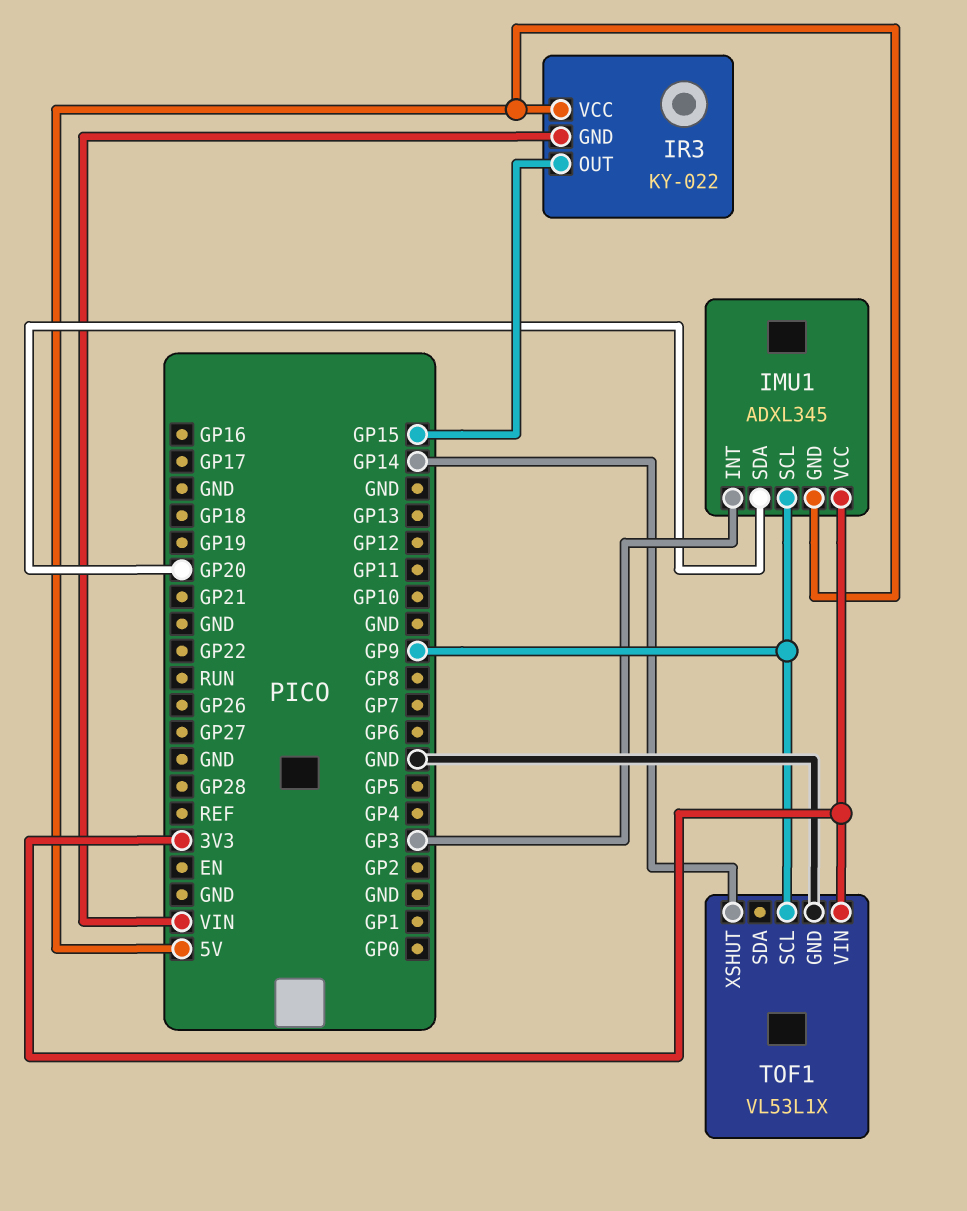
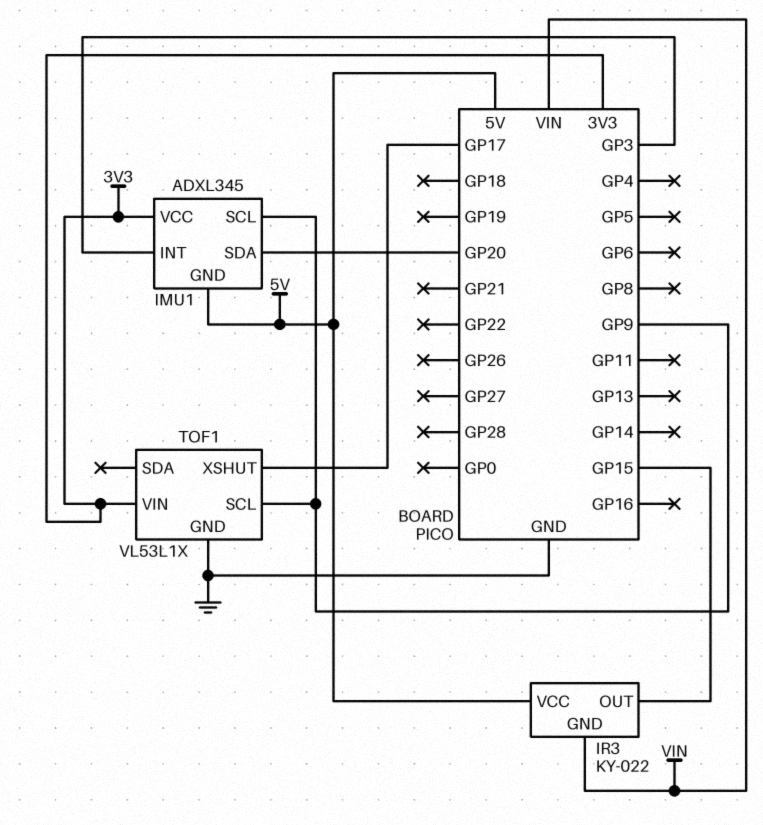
TOF1 pin XSHUT: GP14 -> GP17

